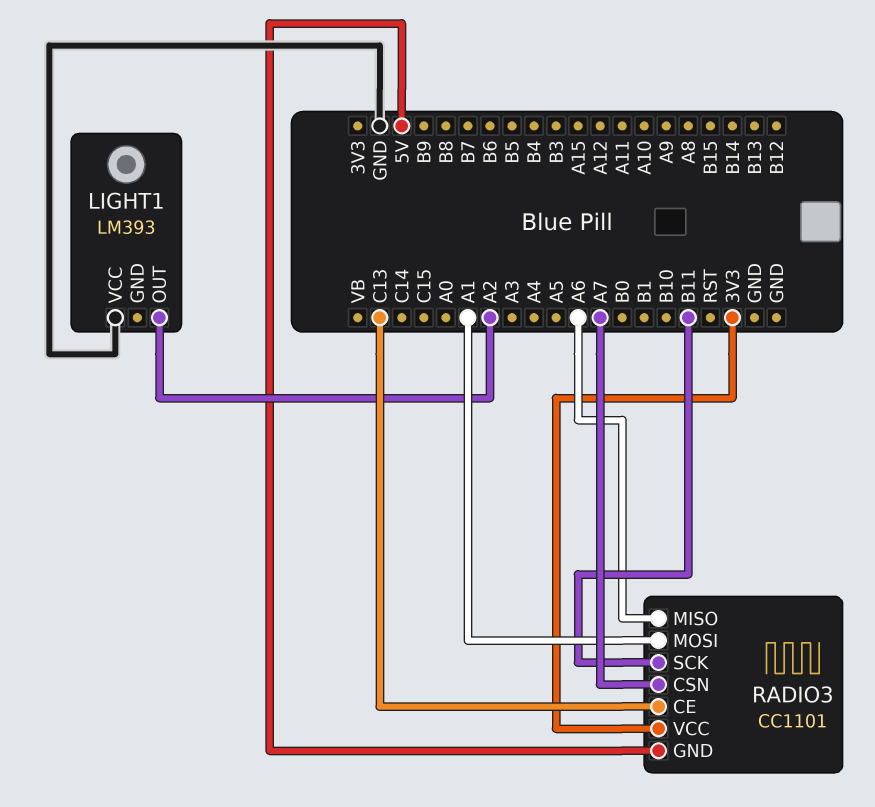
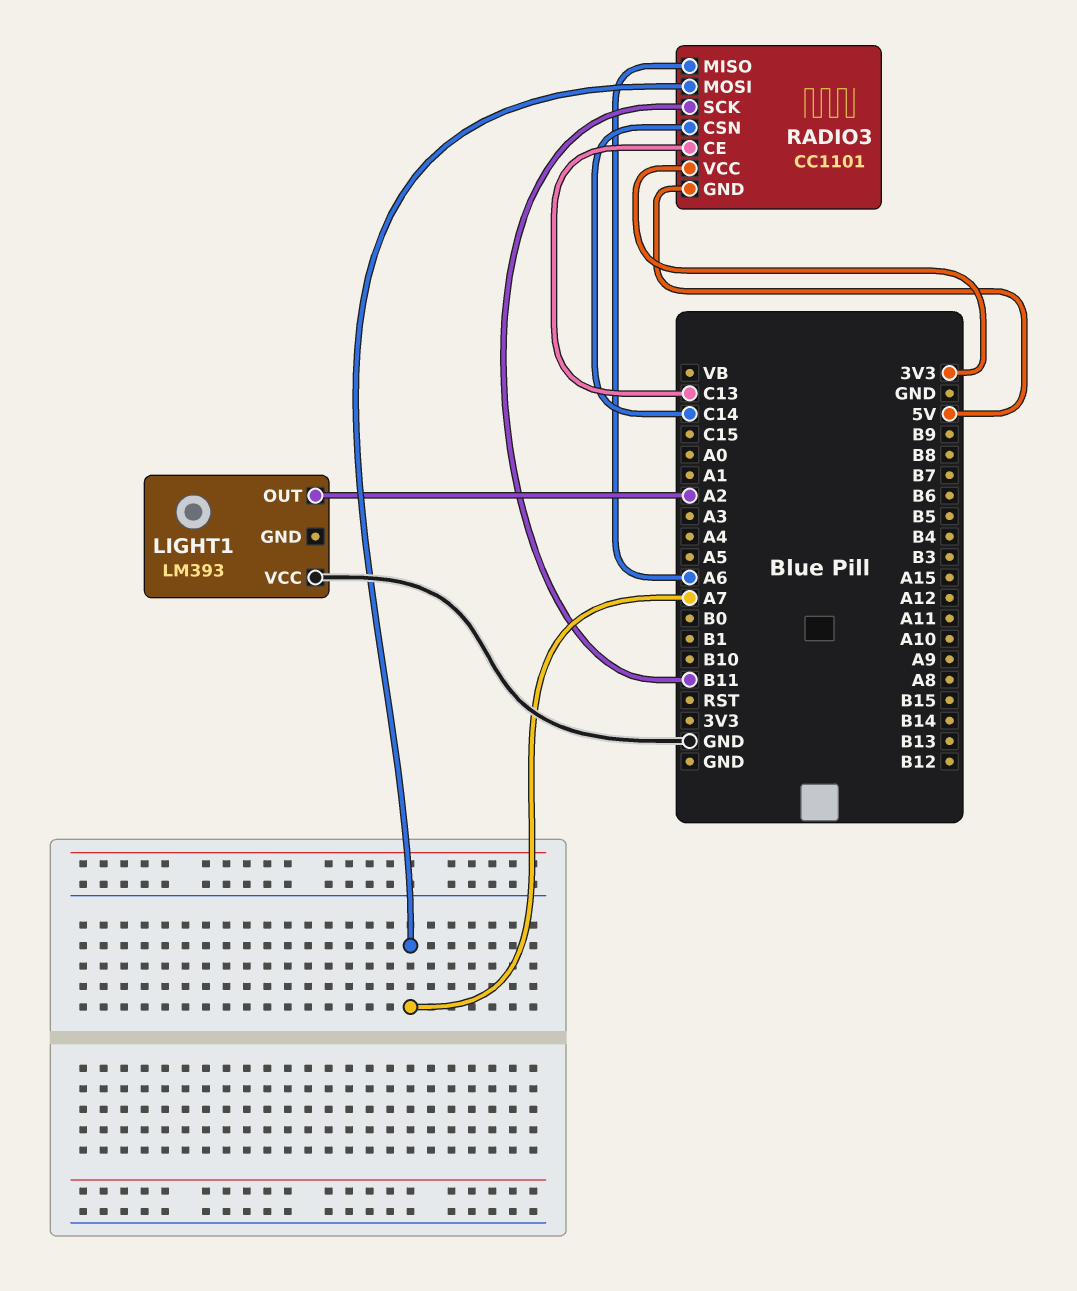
RADIO3 pin CSN: A7 -> C14
RADIO3 pin MOSI: A1 -> A7

